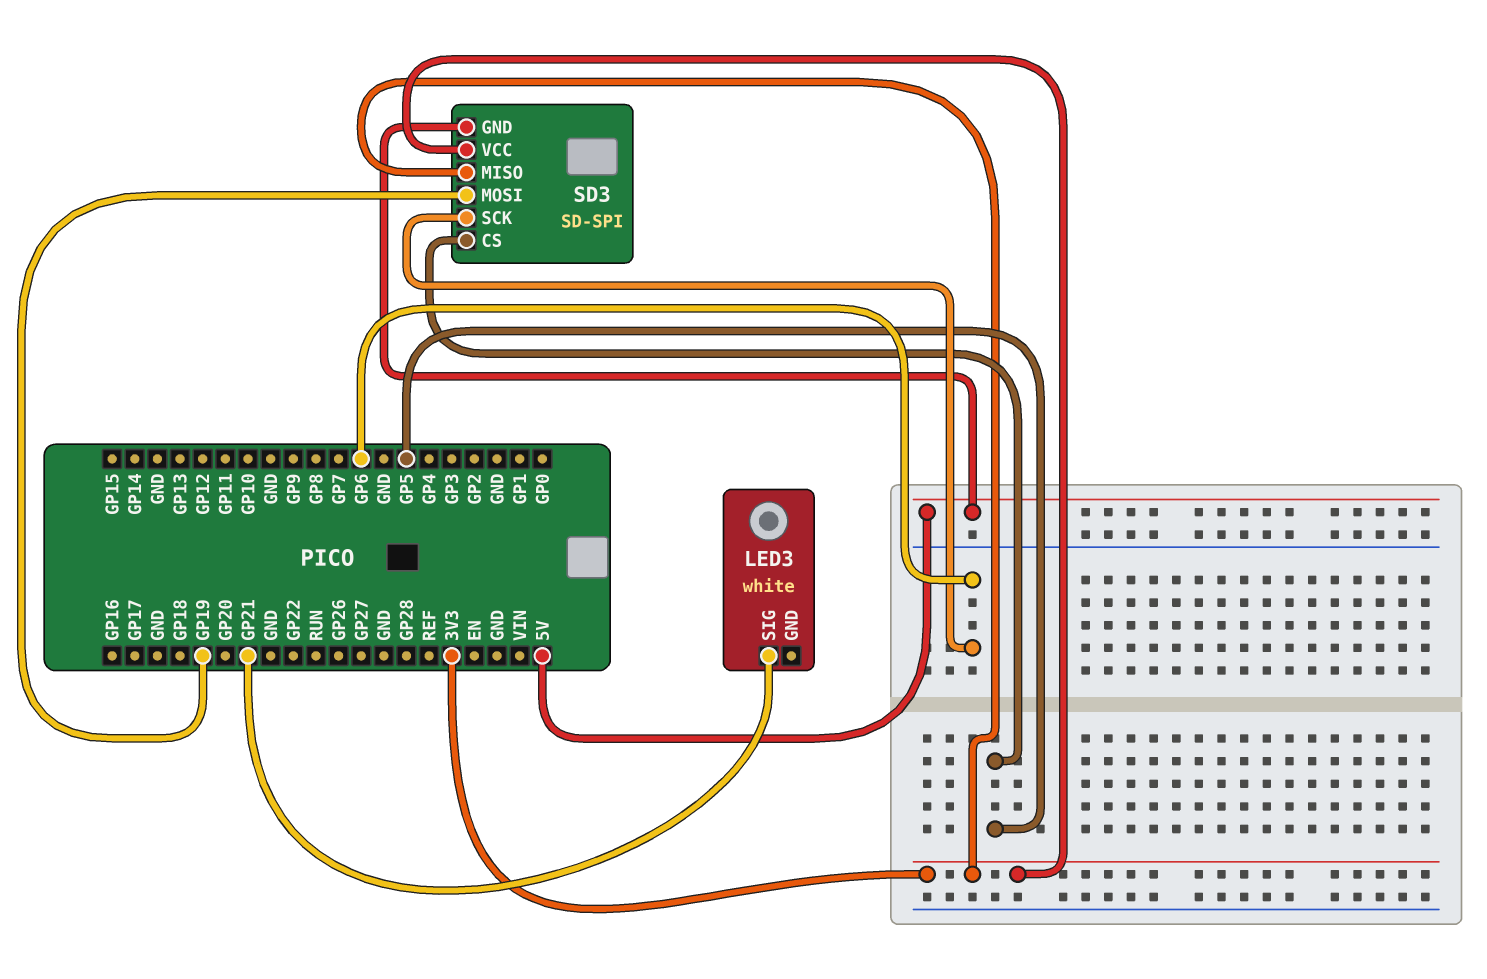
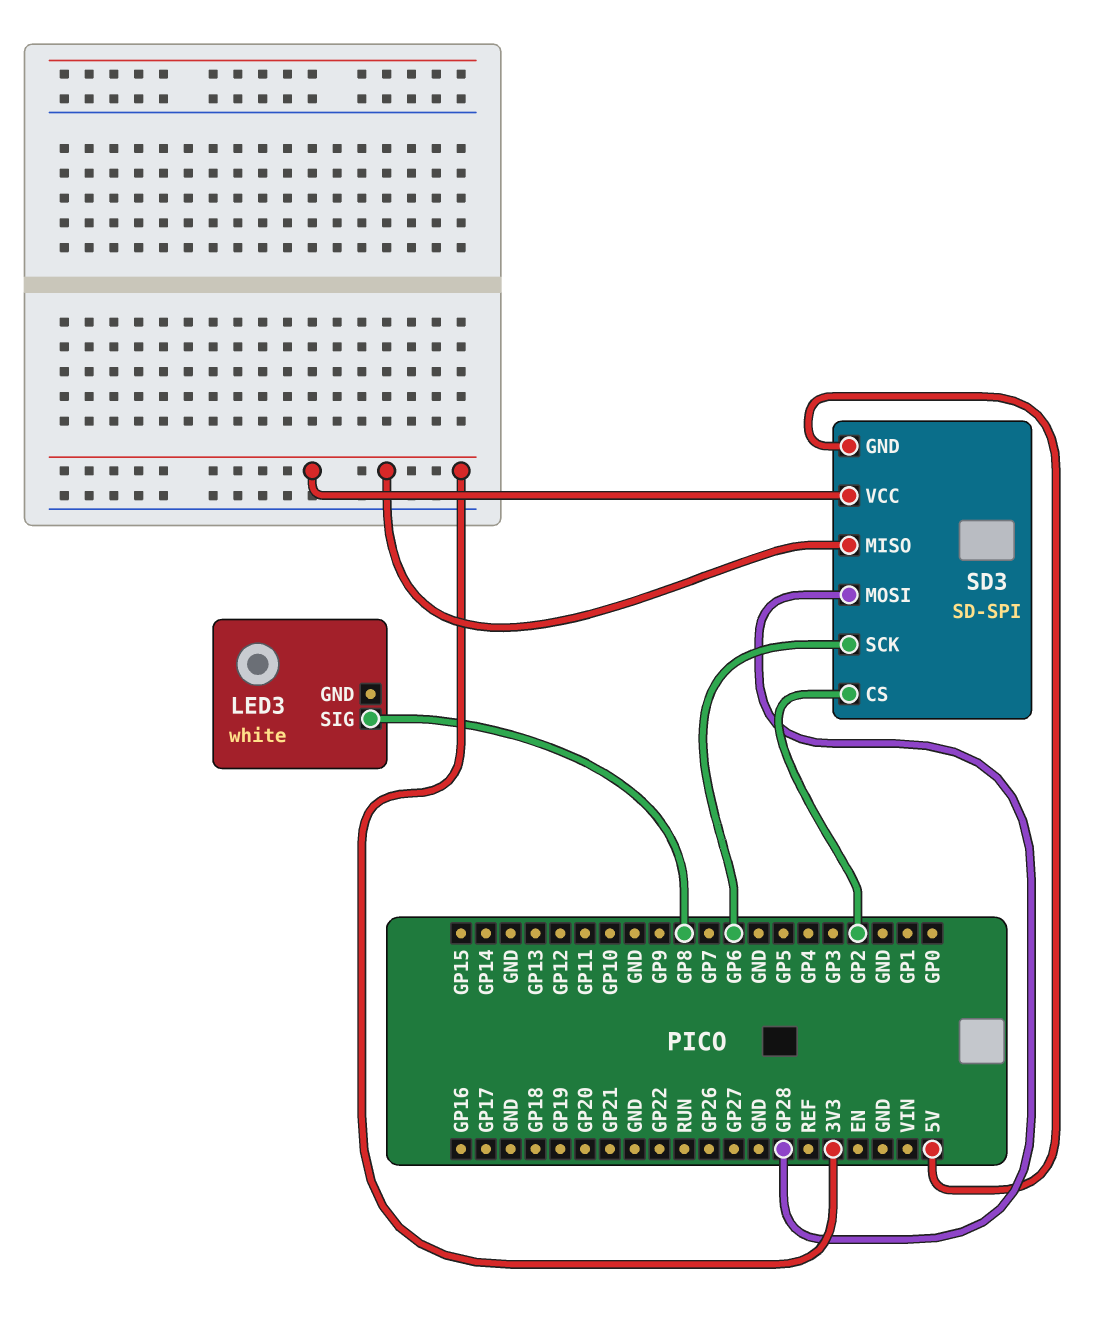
LED3 pin SIG: GP21 -> GP8
SD3 pin CS: GP5 -> GP2
SD3 pin MOSI: GP19 -> GP28

